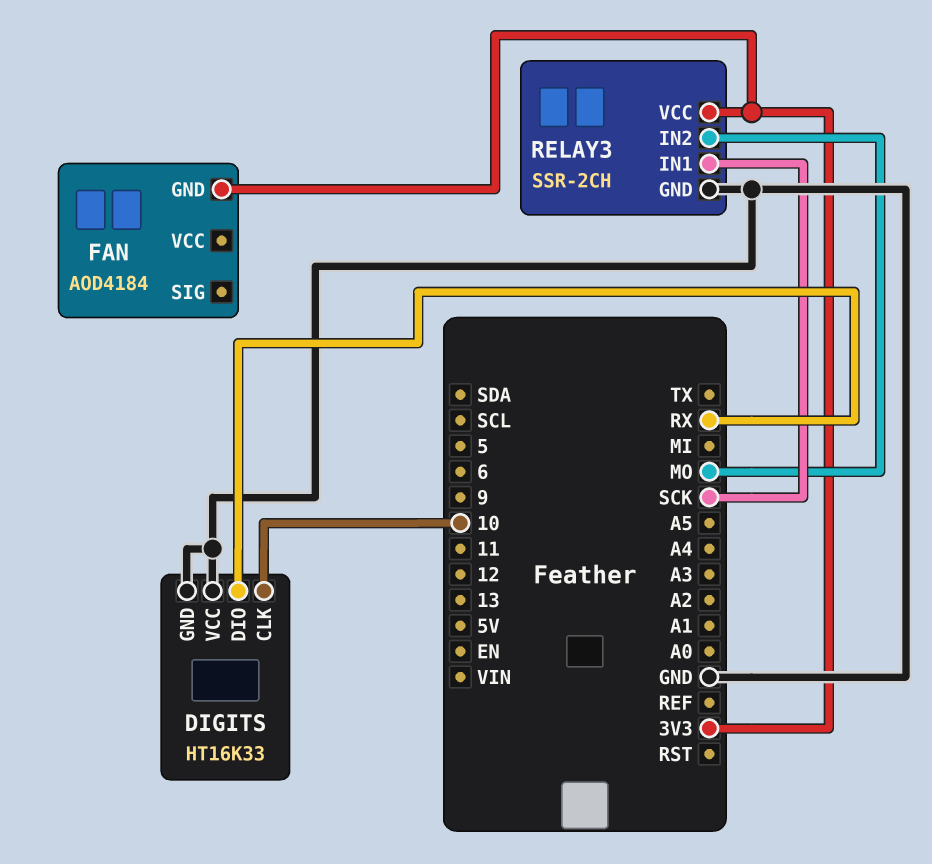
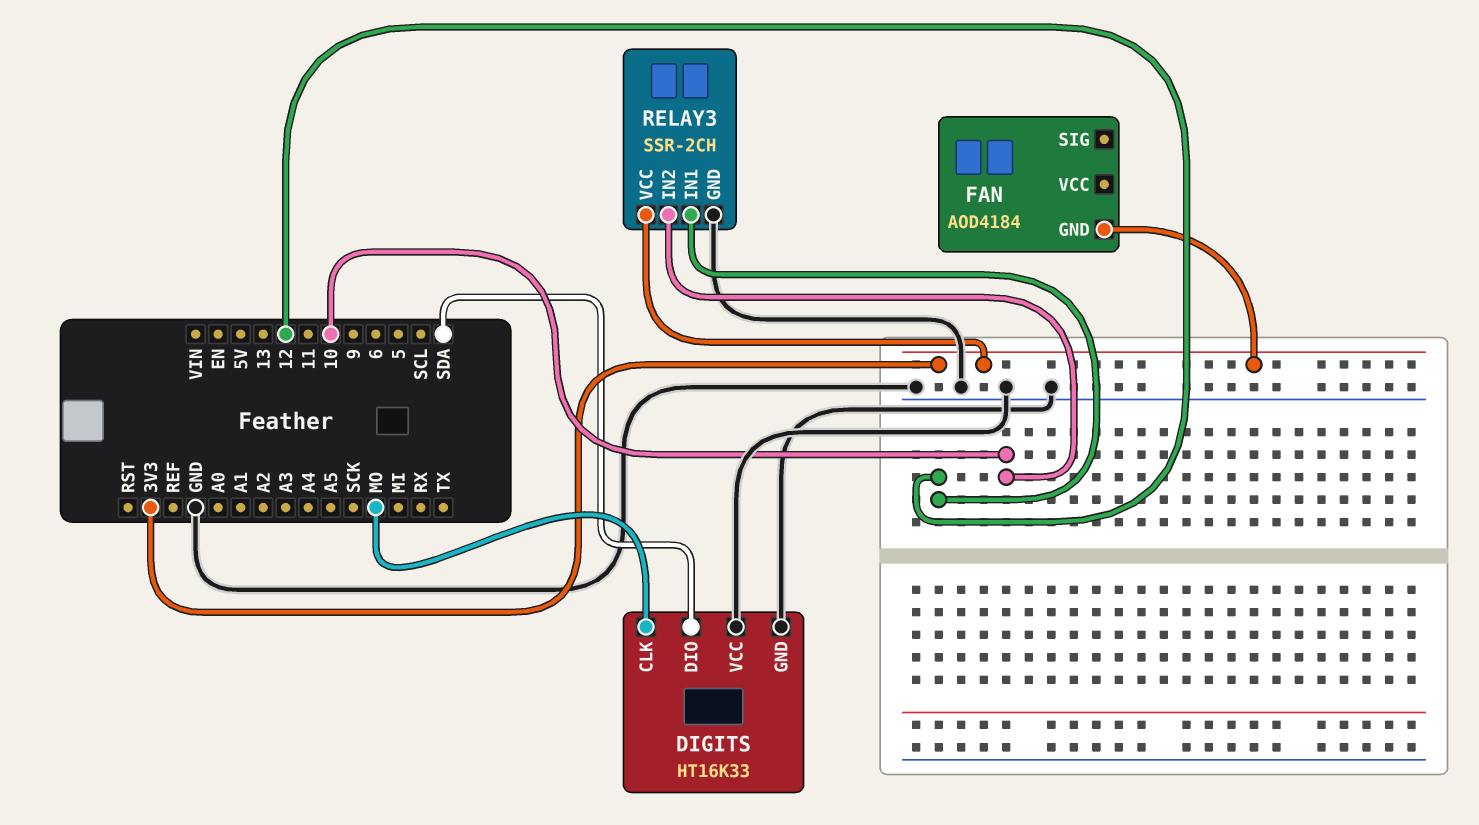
DIGITS pin CLK: 10 -> MO
DIGITS pin DIO: RX -> SDA
RELAY3 pin IN1: SCK -> 12
RELAY3 pin IN2: MO -> 10

